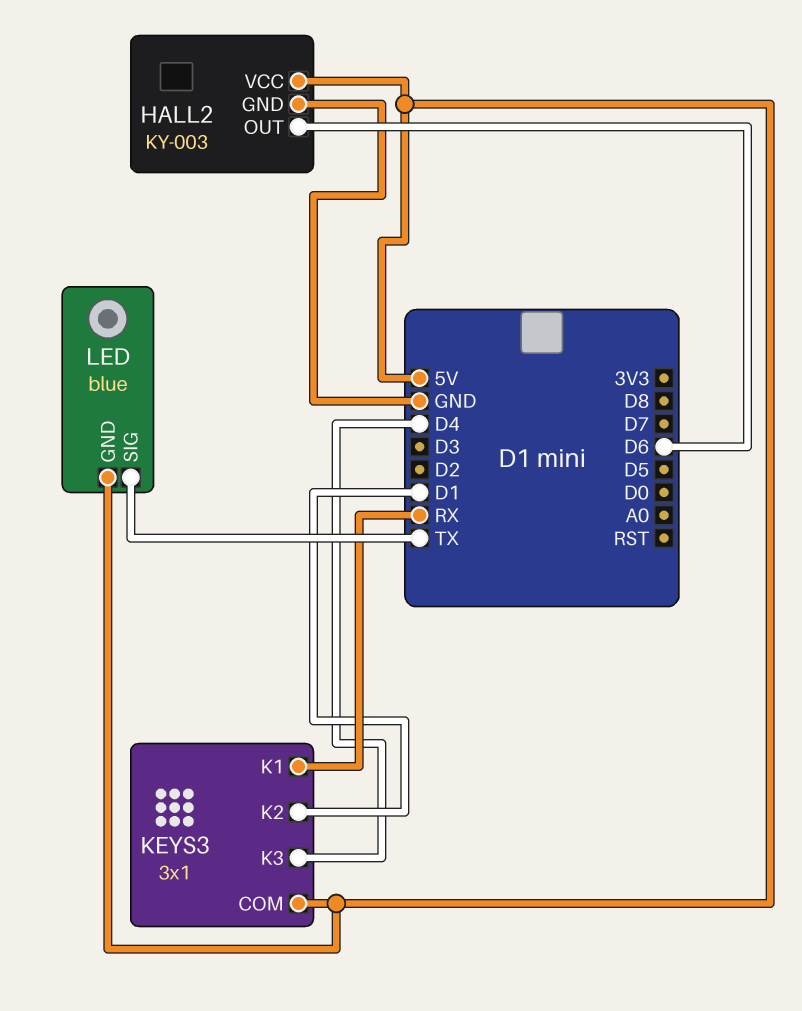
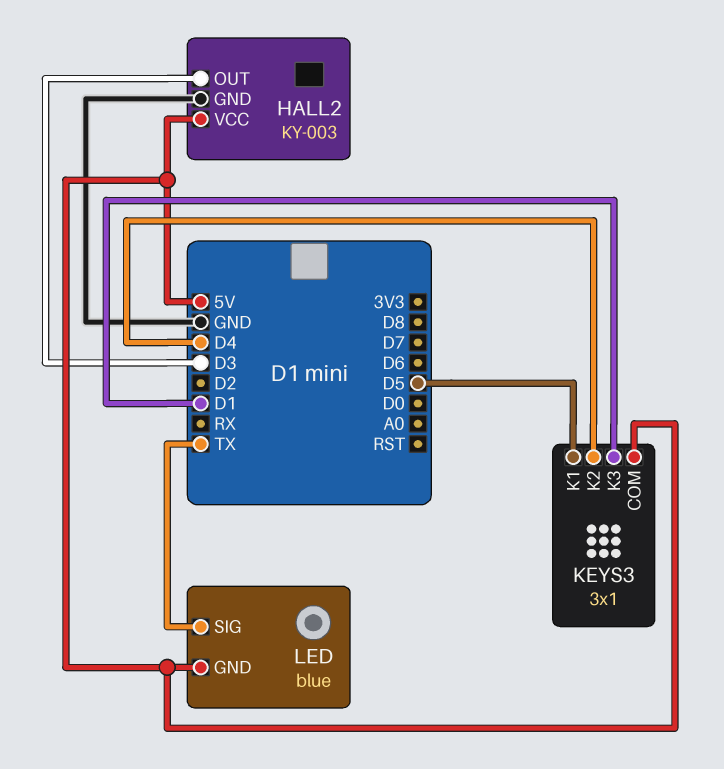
HALL2 pin OUT: D6 -> D3
KEYS3 pin K1: RX -> D5
KEYS3 pin K2: D1 -> D4
KEYS3 pin K3: D4 -> D1

